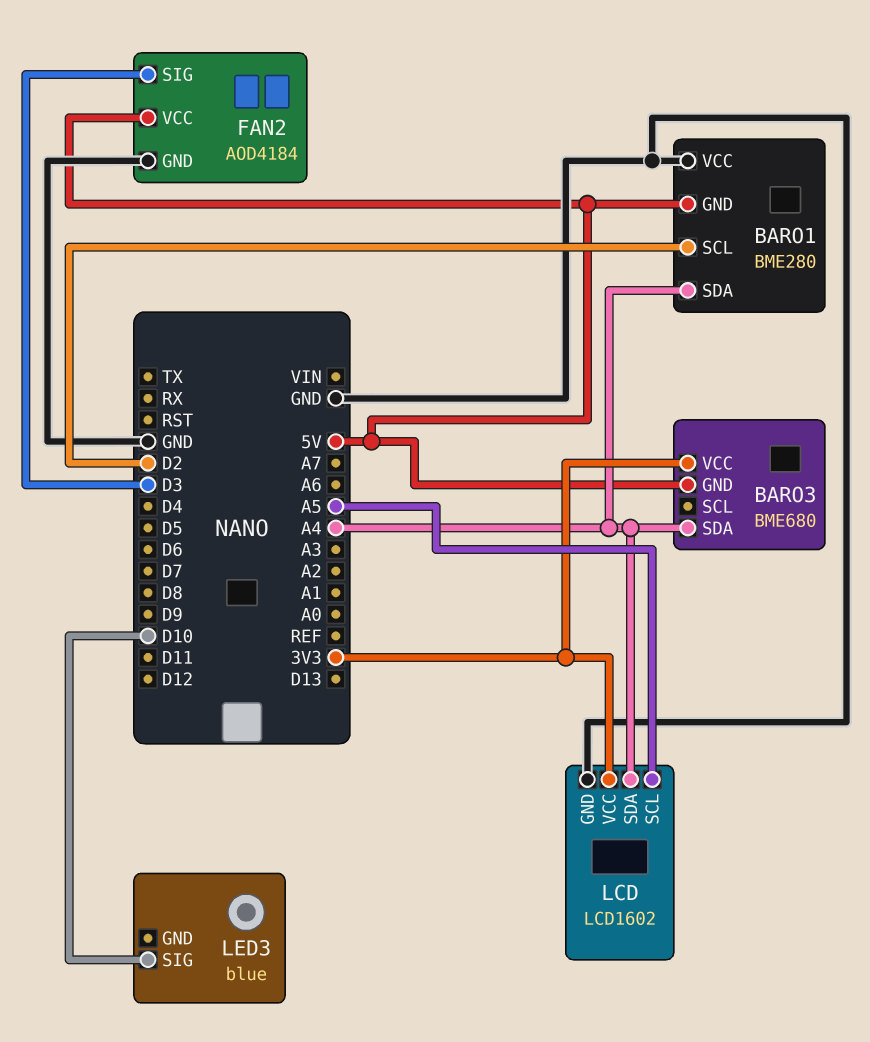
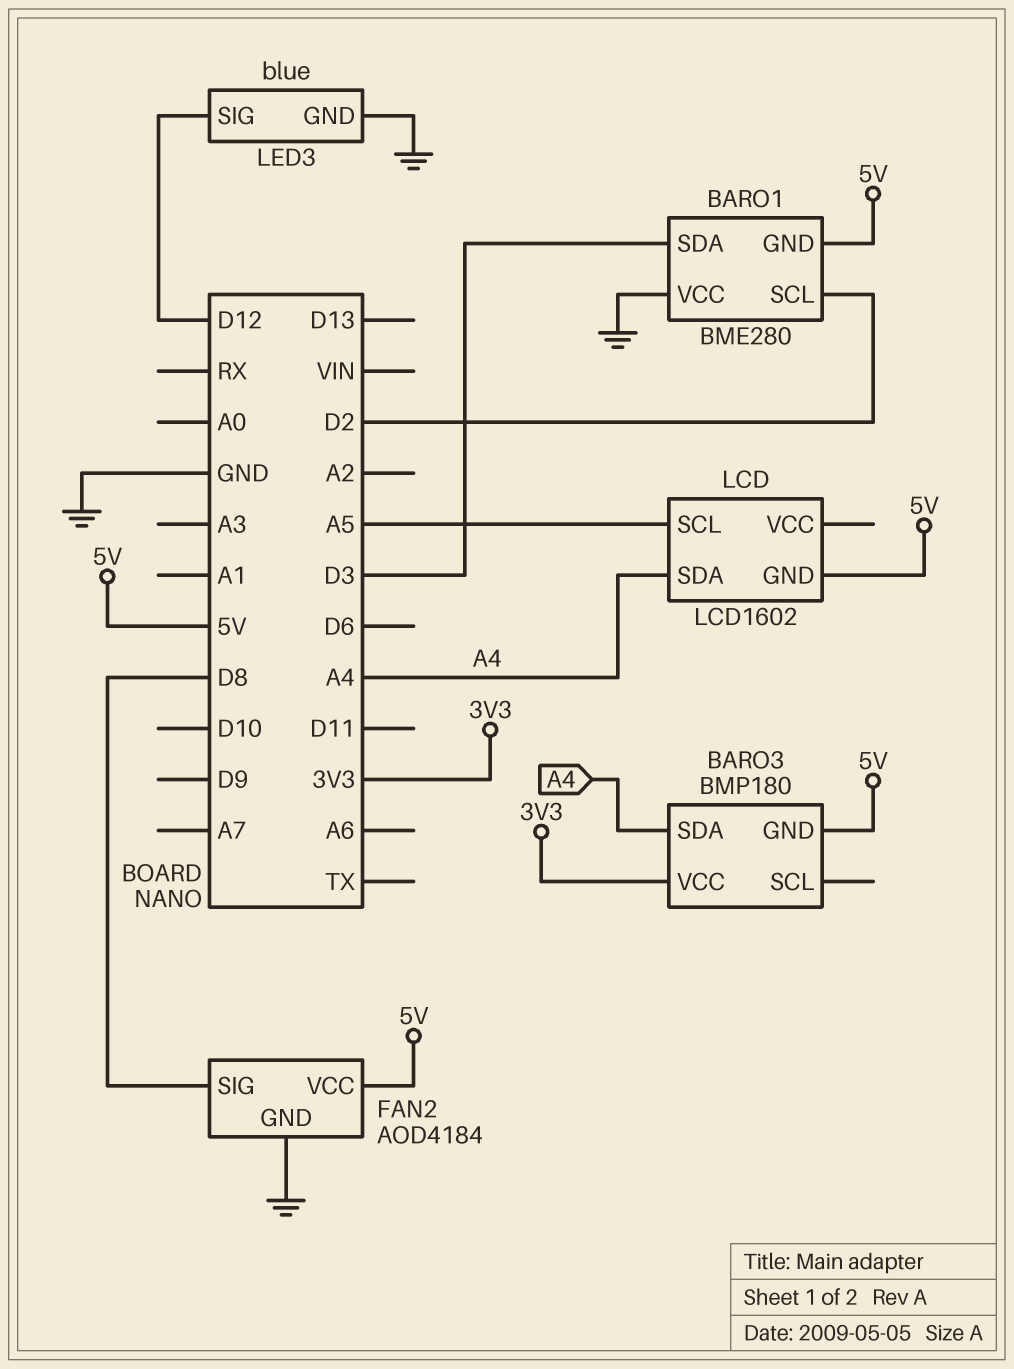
BARO1 pin SDA: A4 -> D3
BARO3: BME680 -> BMP180
FAN2 pin SIG: D3 -> D8
LCD pin GND: GND -> 5V
LCD pin VCC: 3V3 -> none
LED3 pin GND: none -> GND
LED3 pin SIG: D10 -> D12

